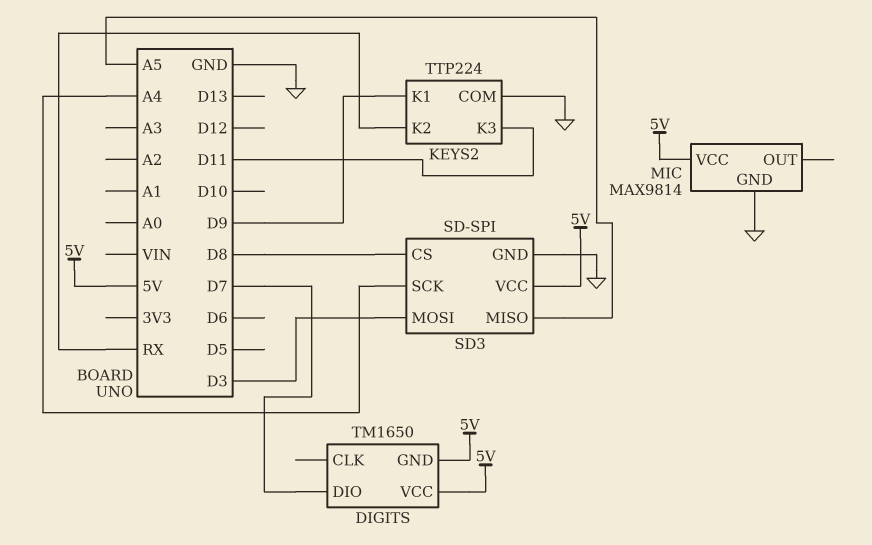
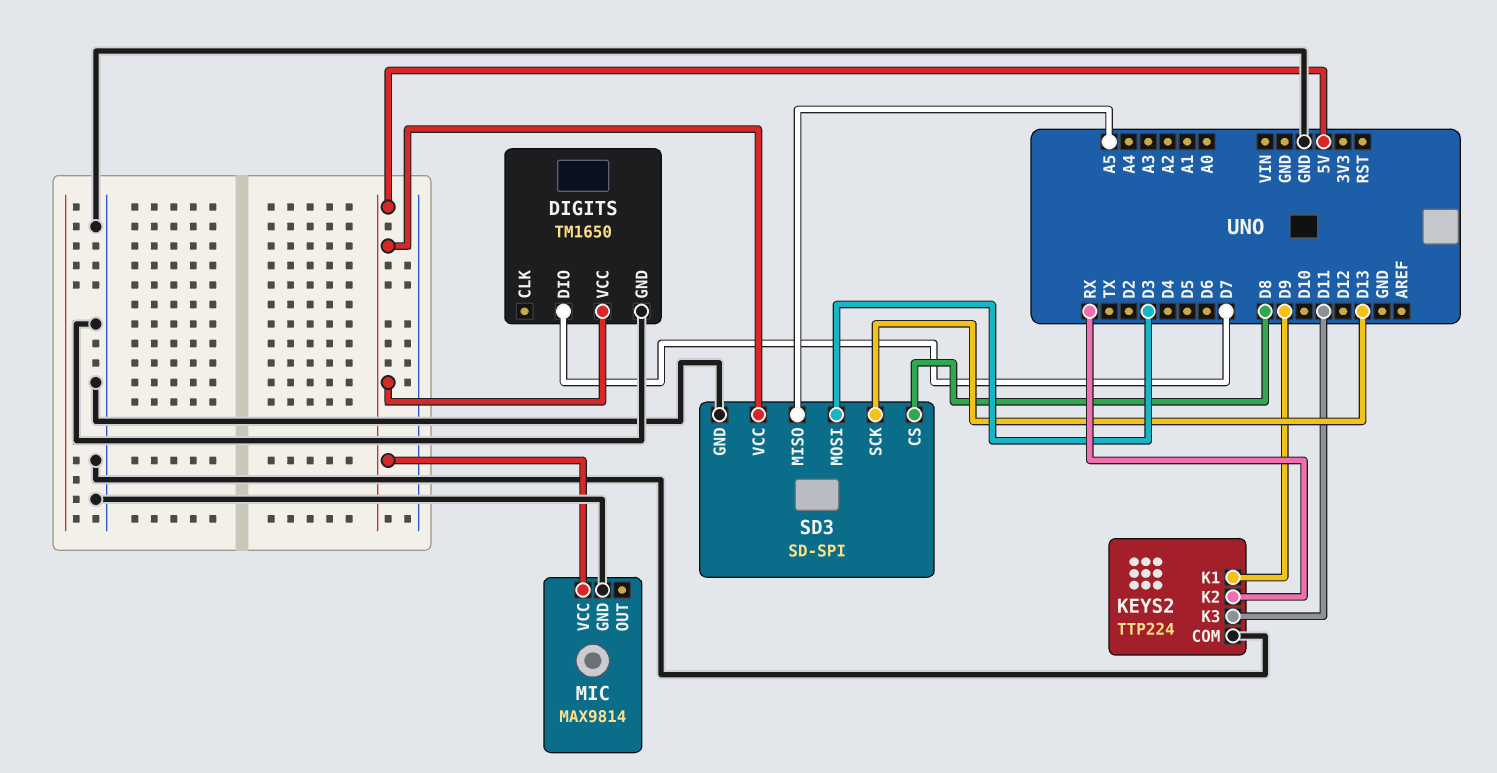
DIGITS pin GND: 5V -> GND
SD3 pin SCK: A4 -> D13

